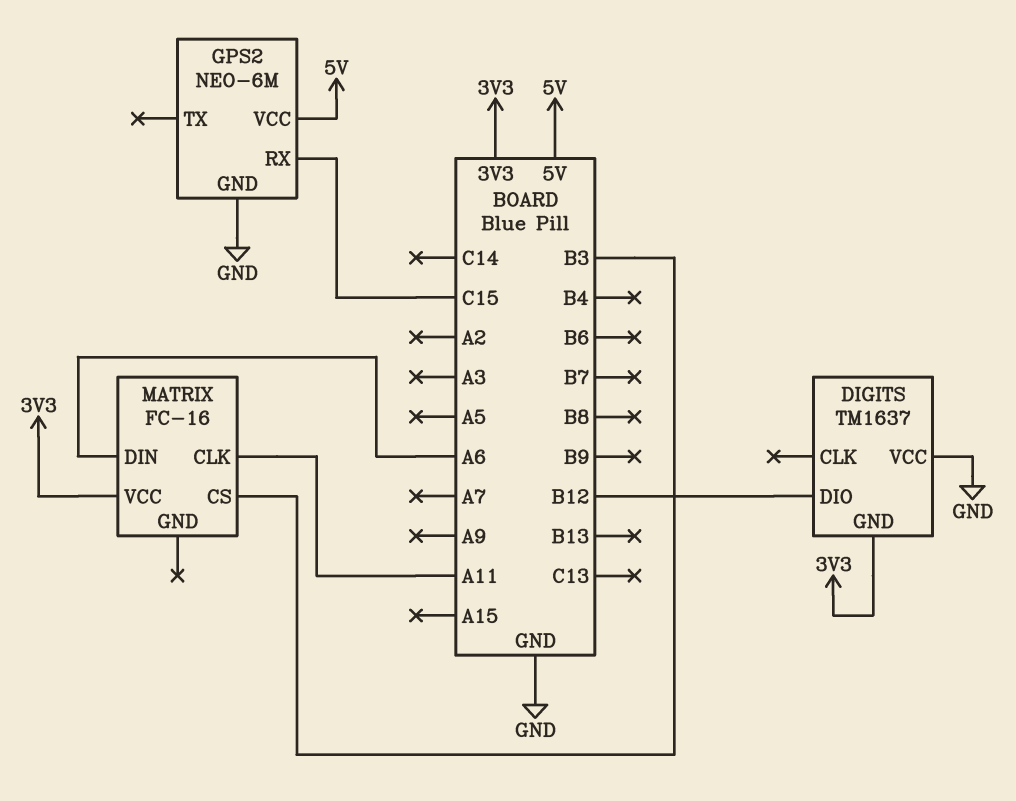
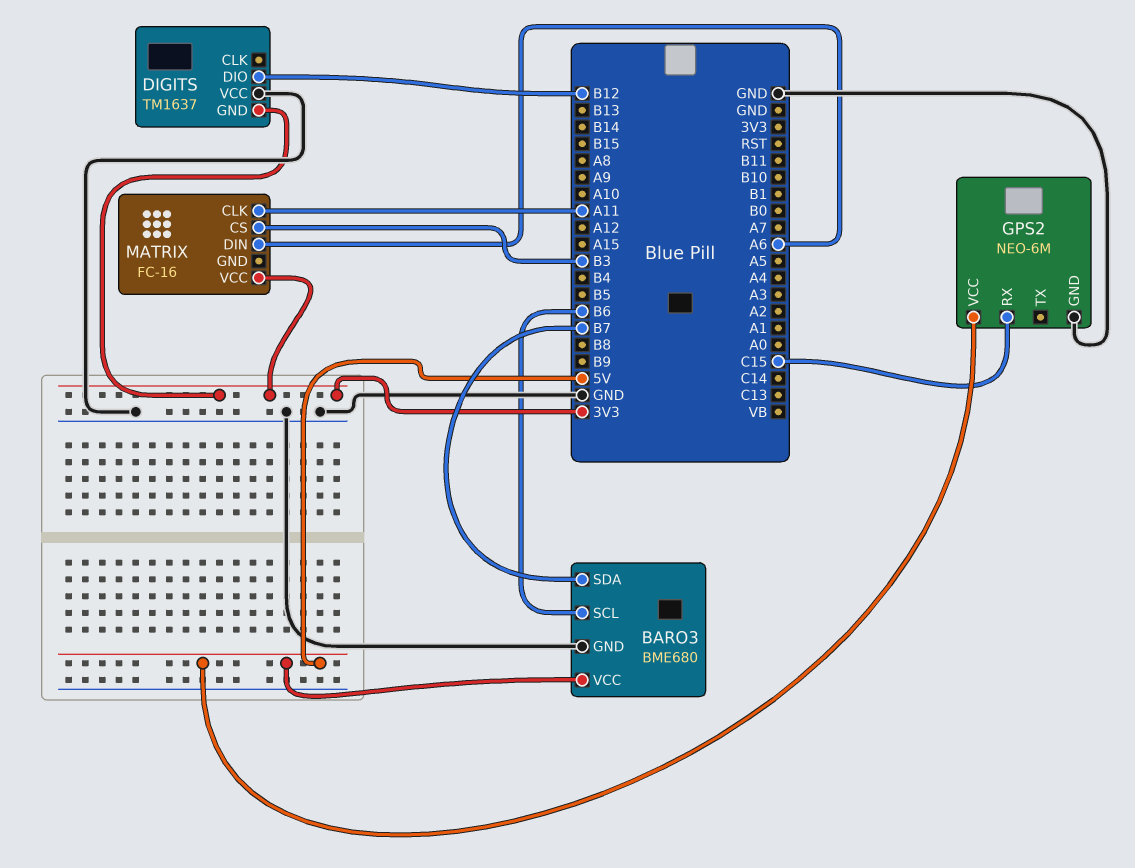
BARO3: none -> BME680
BARO3 pin GND: none -> GND
BARO3 pin SCL: none -> B6
BARO3 pin SDA: none -> B7
BARO3 pin VCC: none -> 5V

